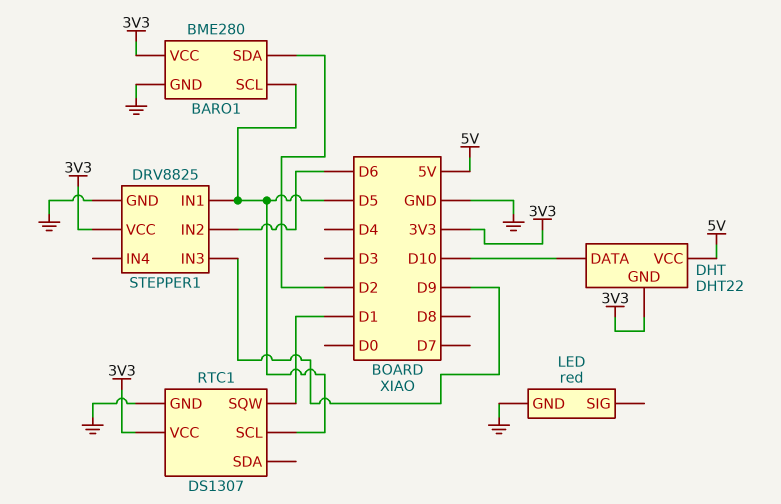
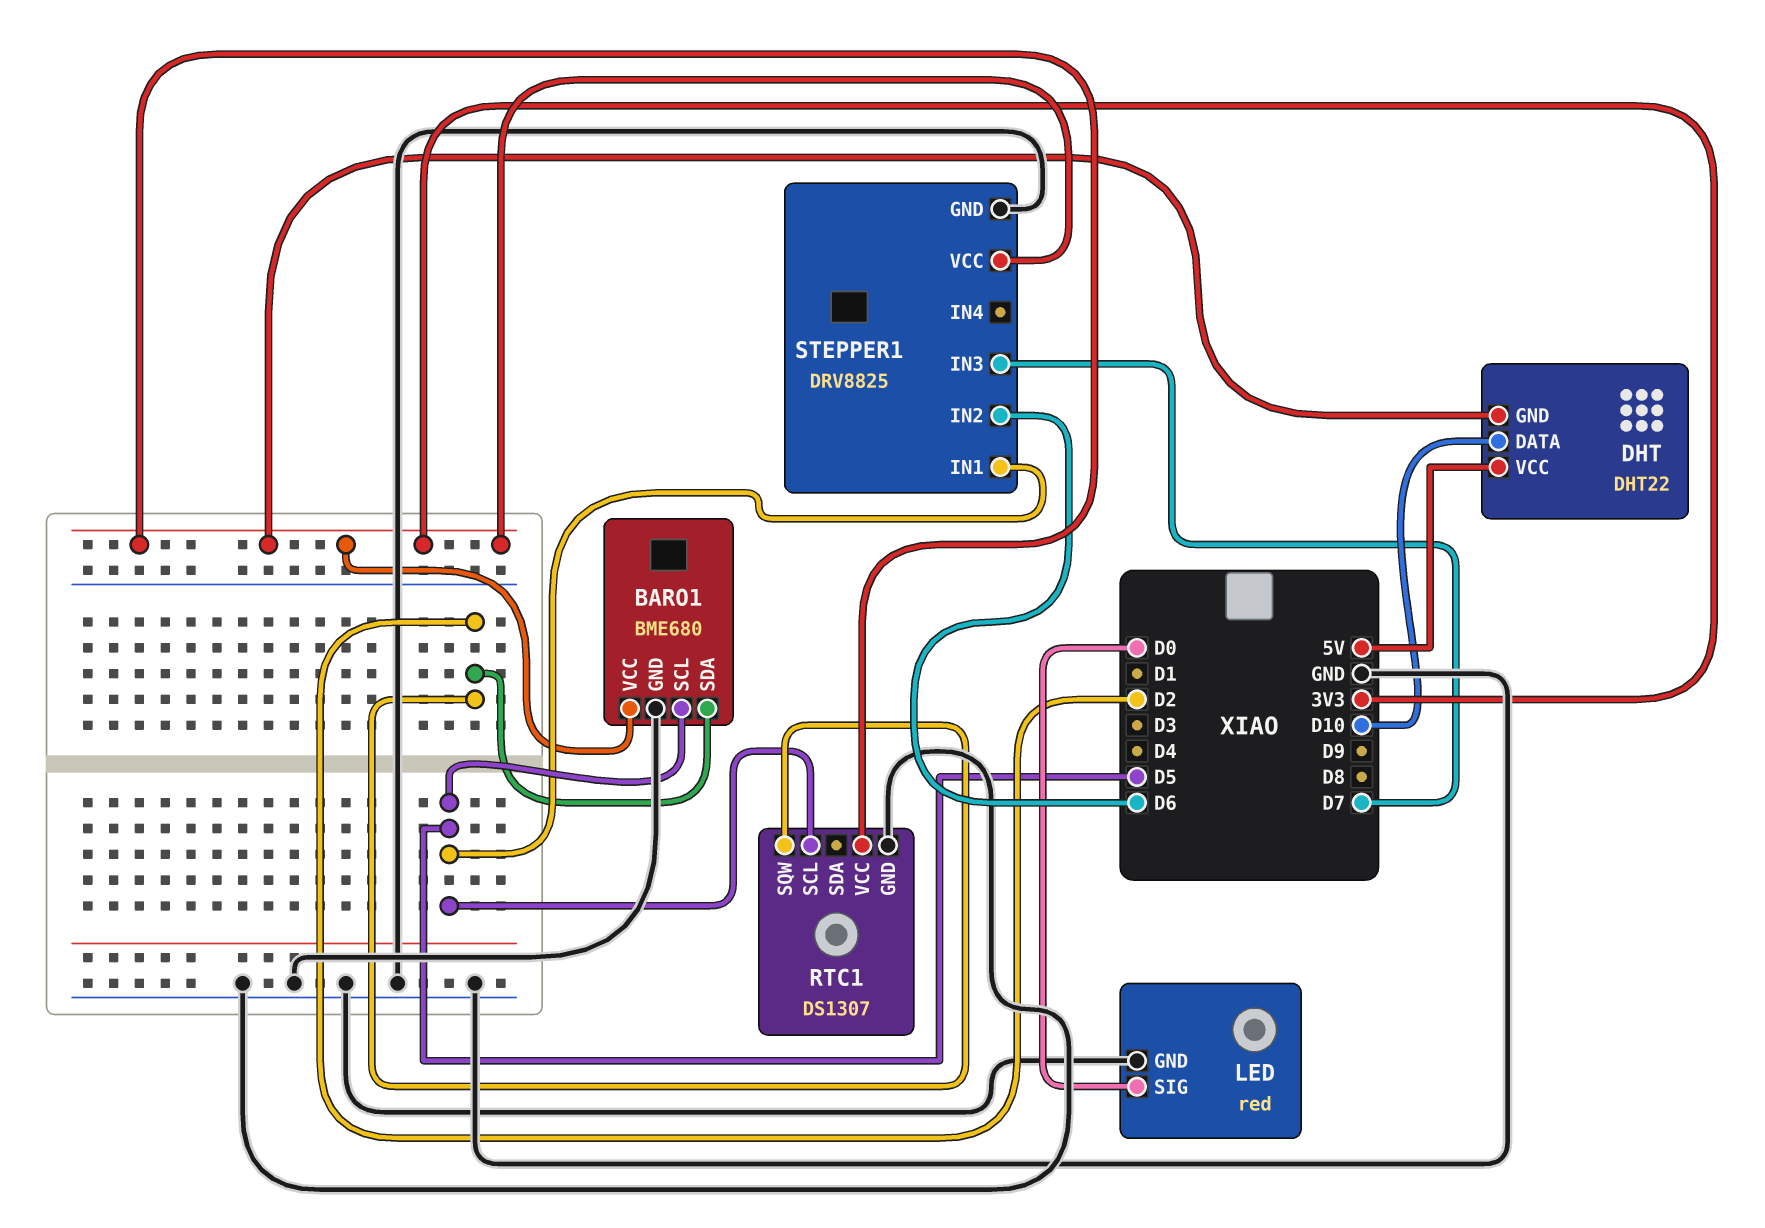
BARO1: BME280 -> BME680
LED pin SIG: none -> D0
RTC1 pin SQW: D1 -> D2
STEPPER1 pin IN3: D9 -> D7

